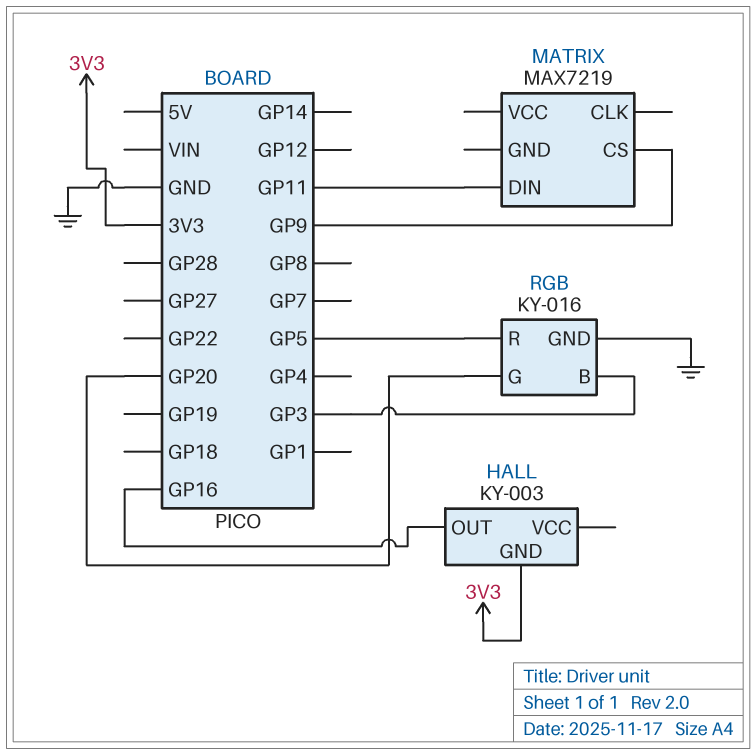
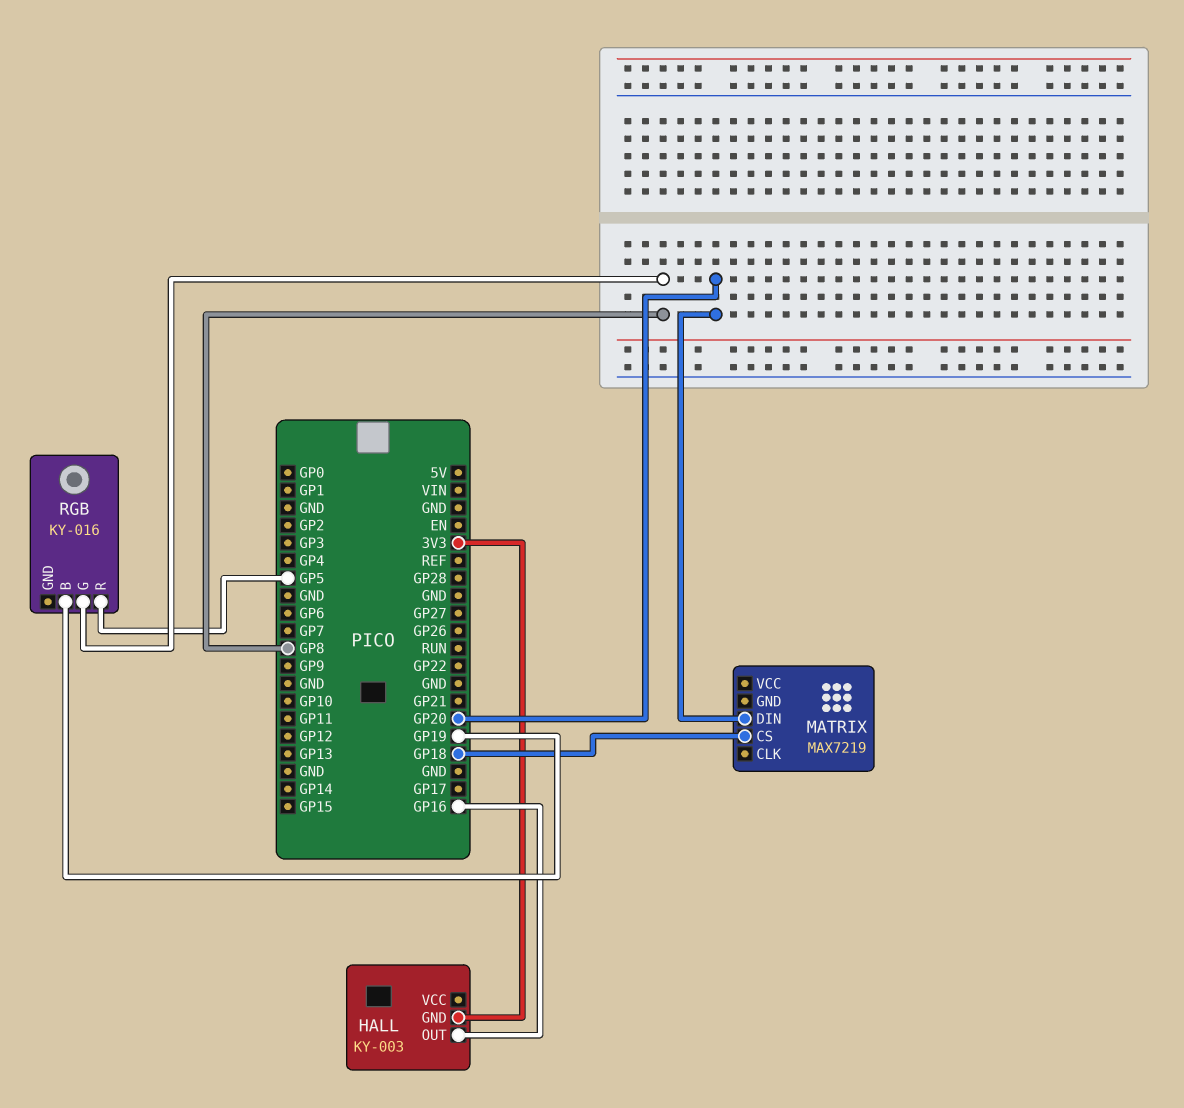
MATRIX pin CS: GP9 -> GP18
MATRIX pin DIN: GP11 -> GP20
RGB pin B: GP3 -> GP19
RGB pin G: GP20 -> GP8
RGB pin GND: GND -> none

